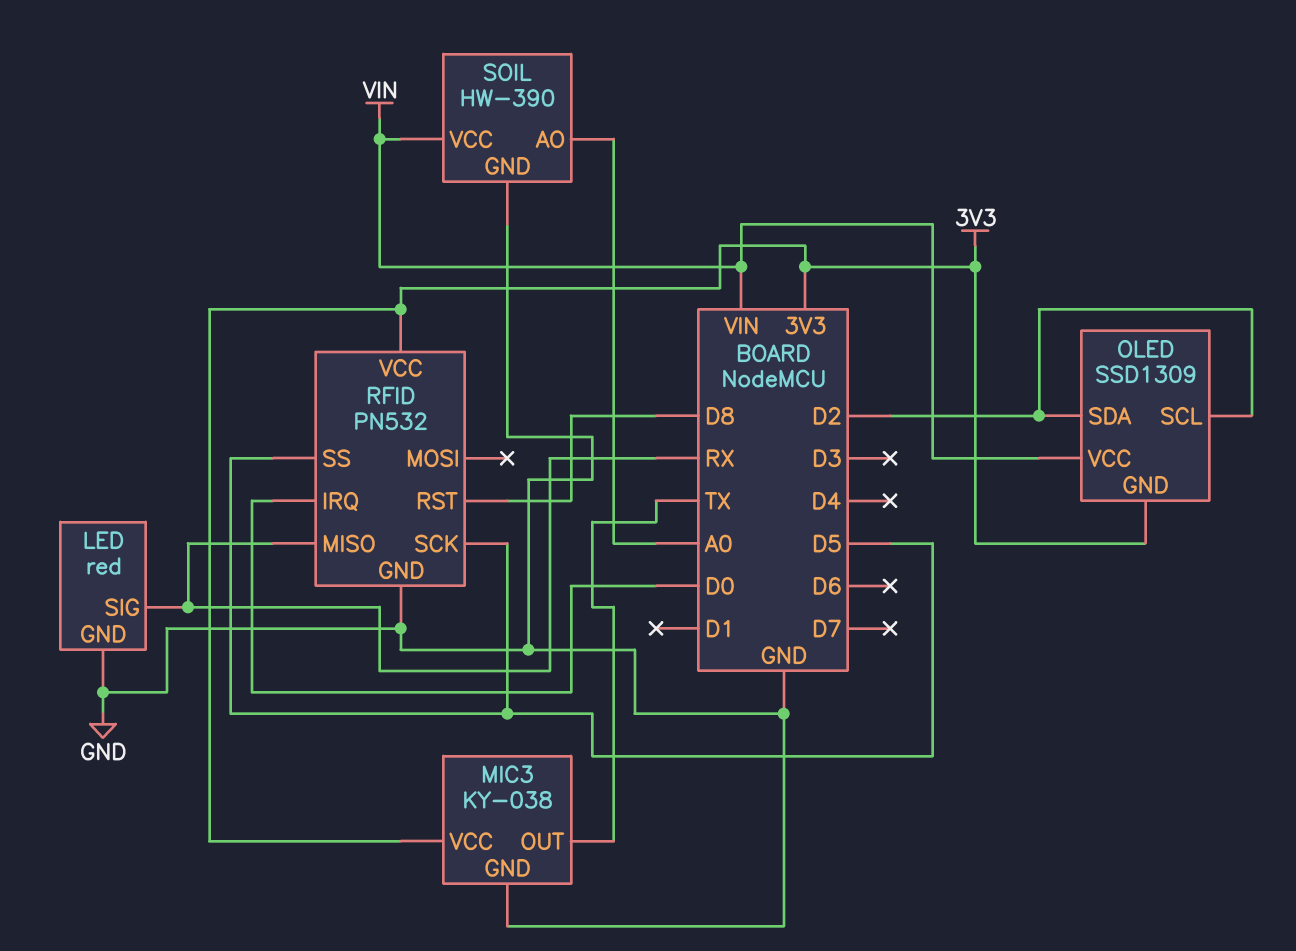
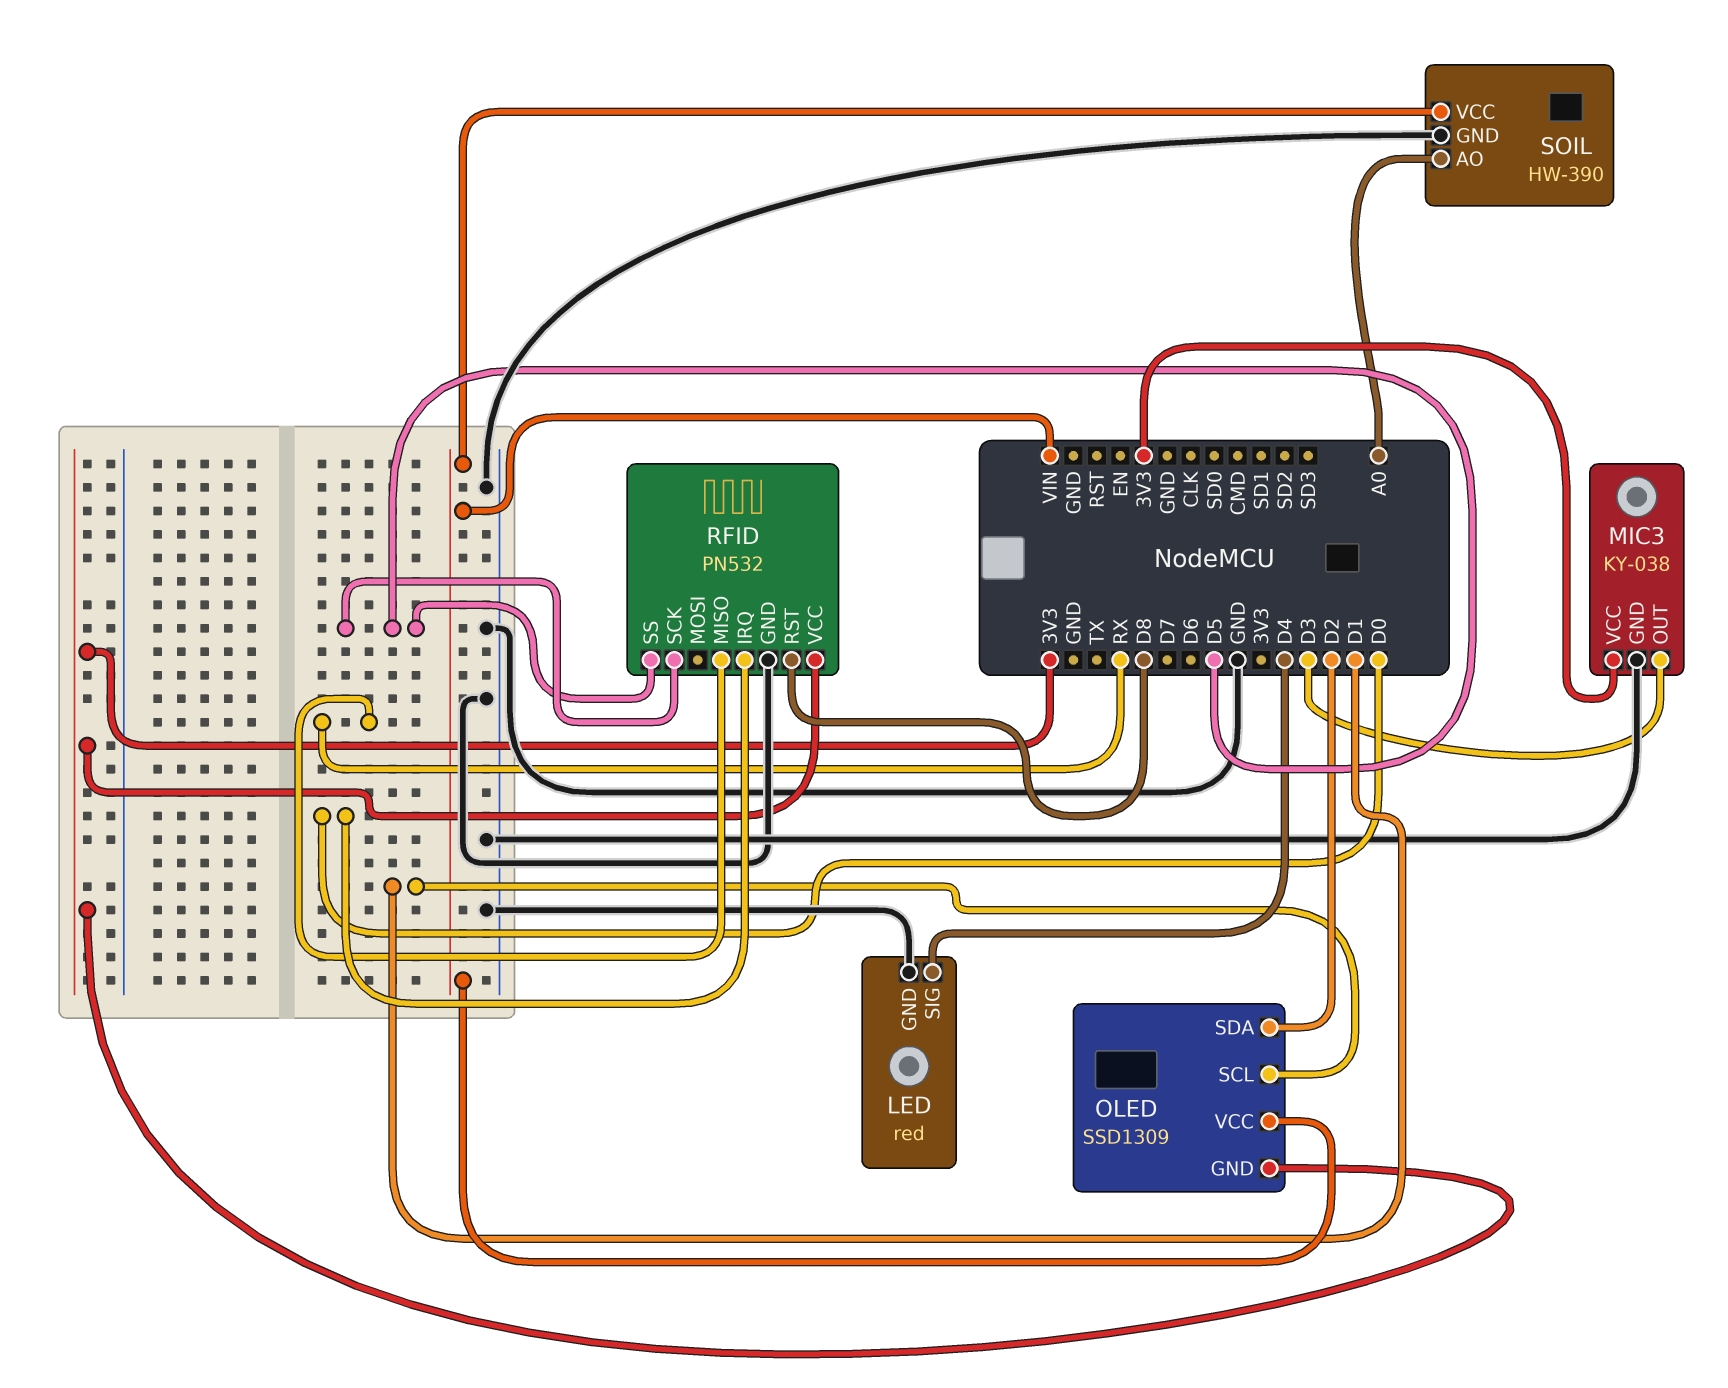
LED pin SIG: RX -> D4
MIC3 pin OUT: TX -> D3
OLED pin SCL: D2 -> D1

